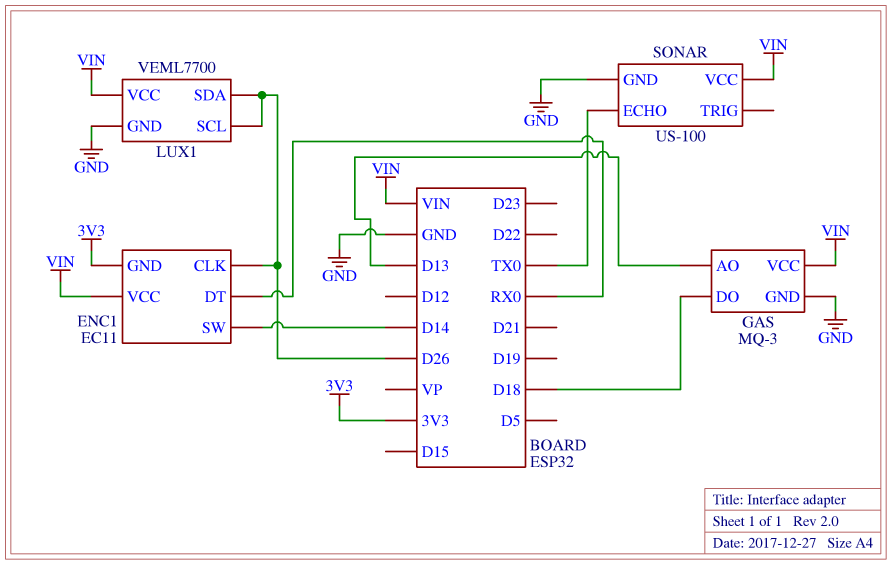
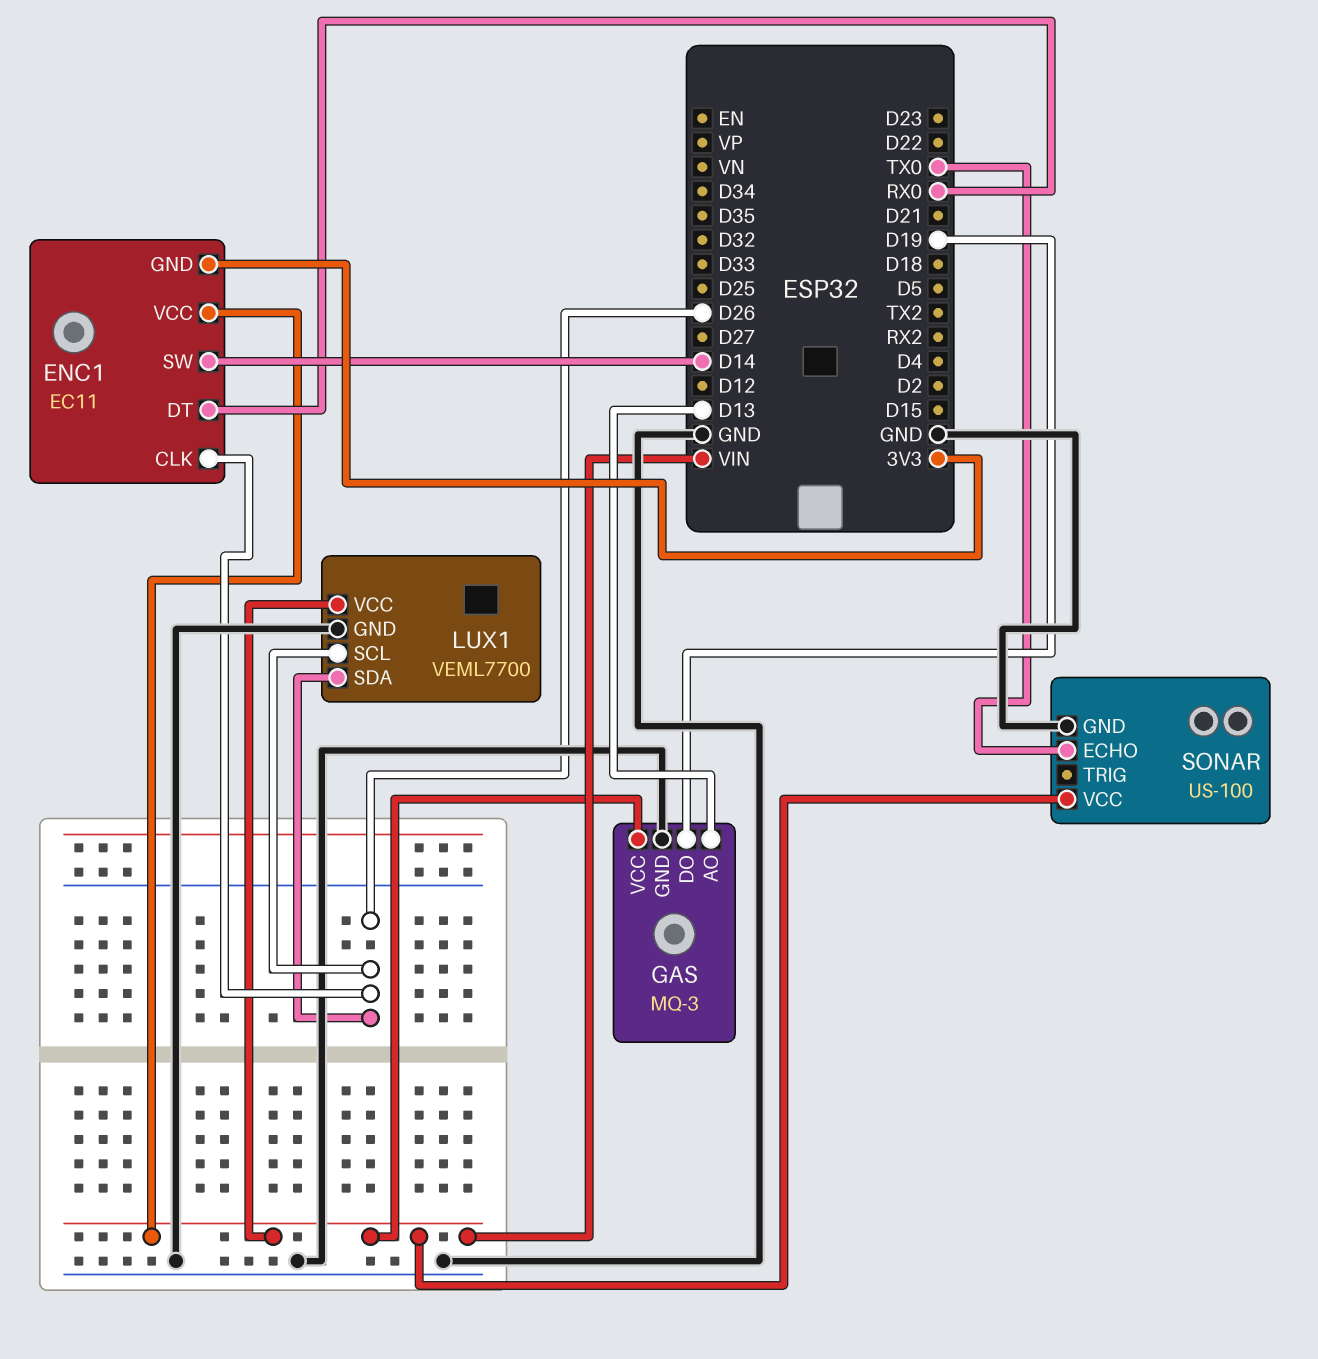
GAS pin DO: D18 -> D19

